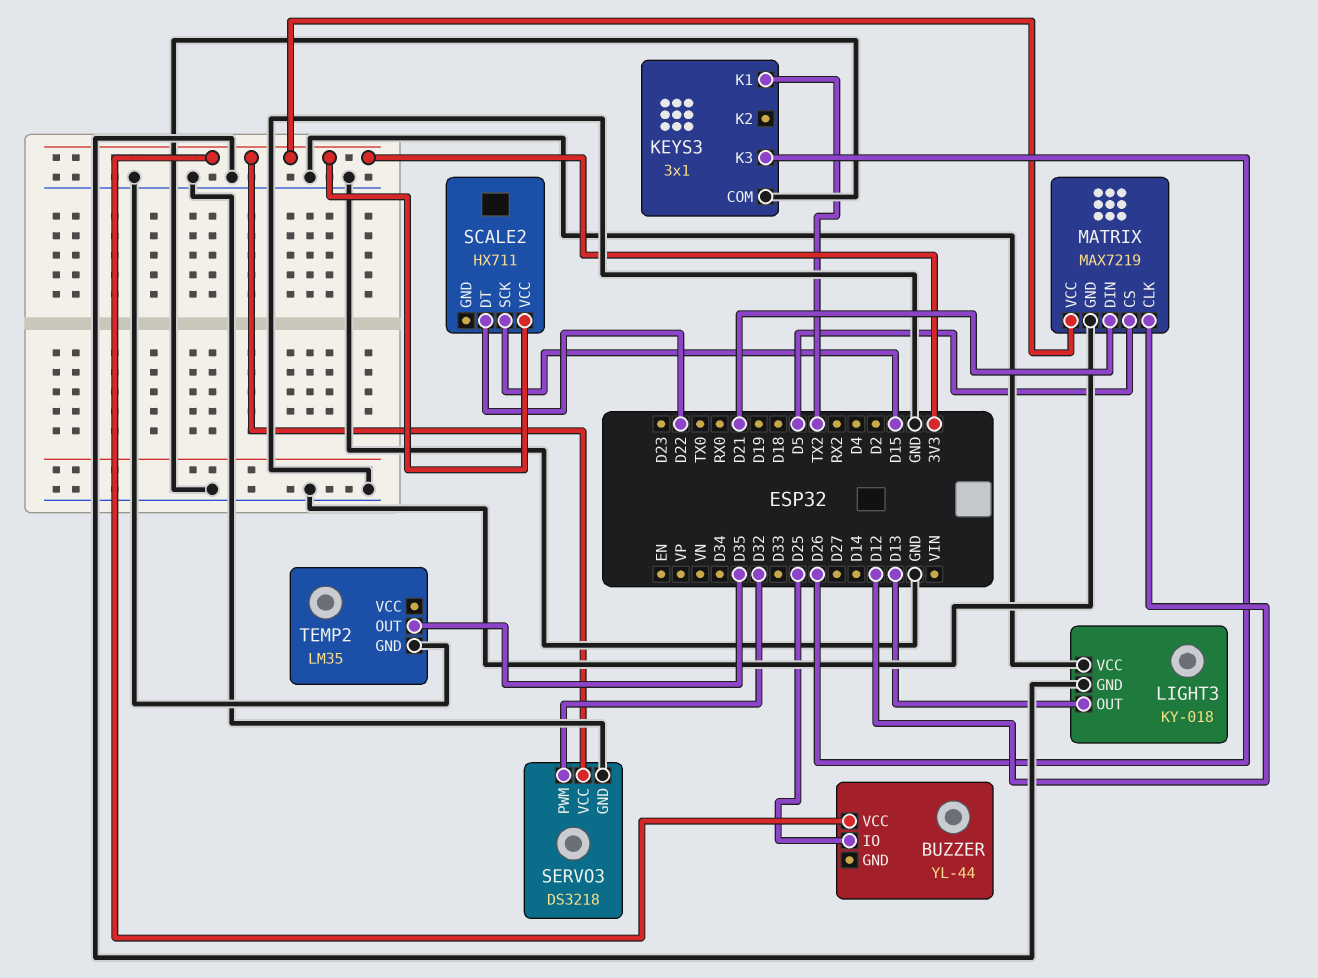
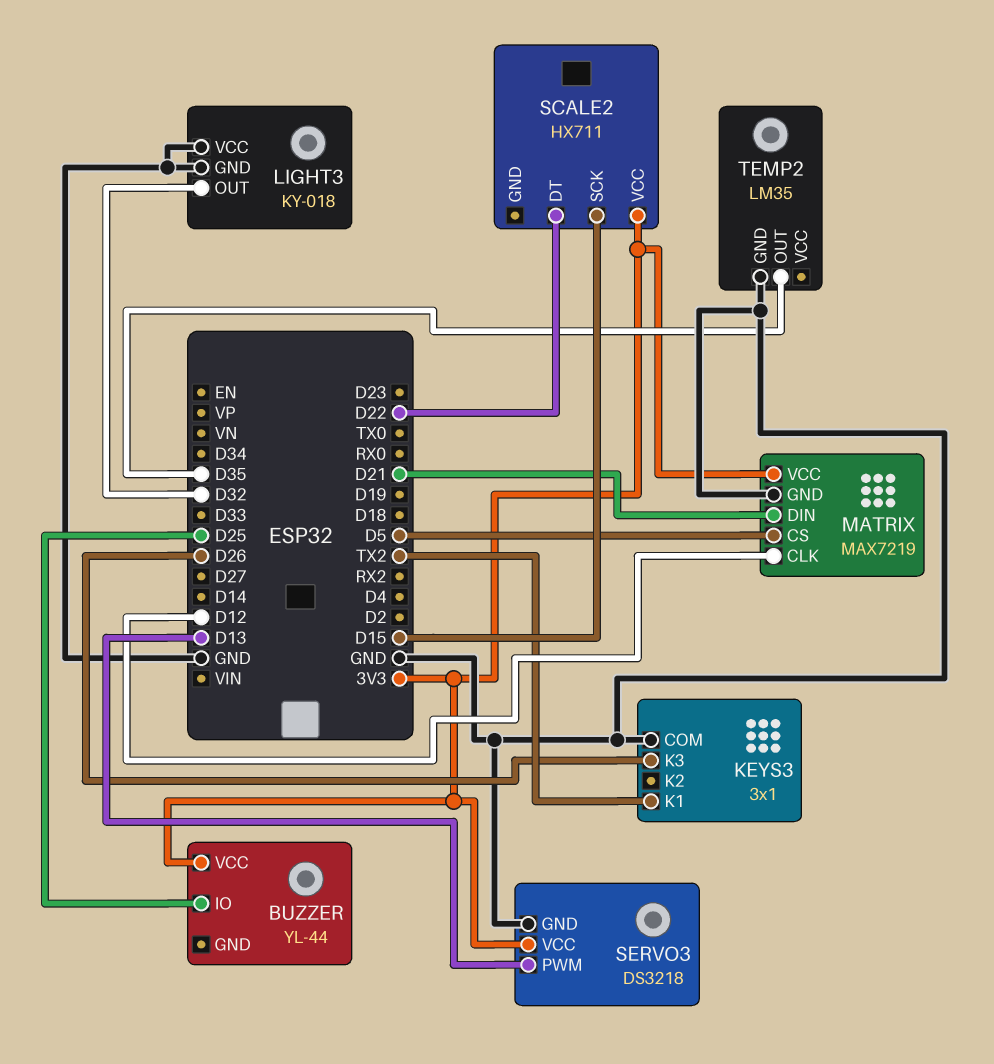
LIGHT3 pin OUT: D13 -> D32
SERVO3 pin PWM: D32 -> D13

